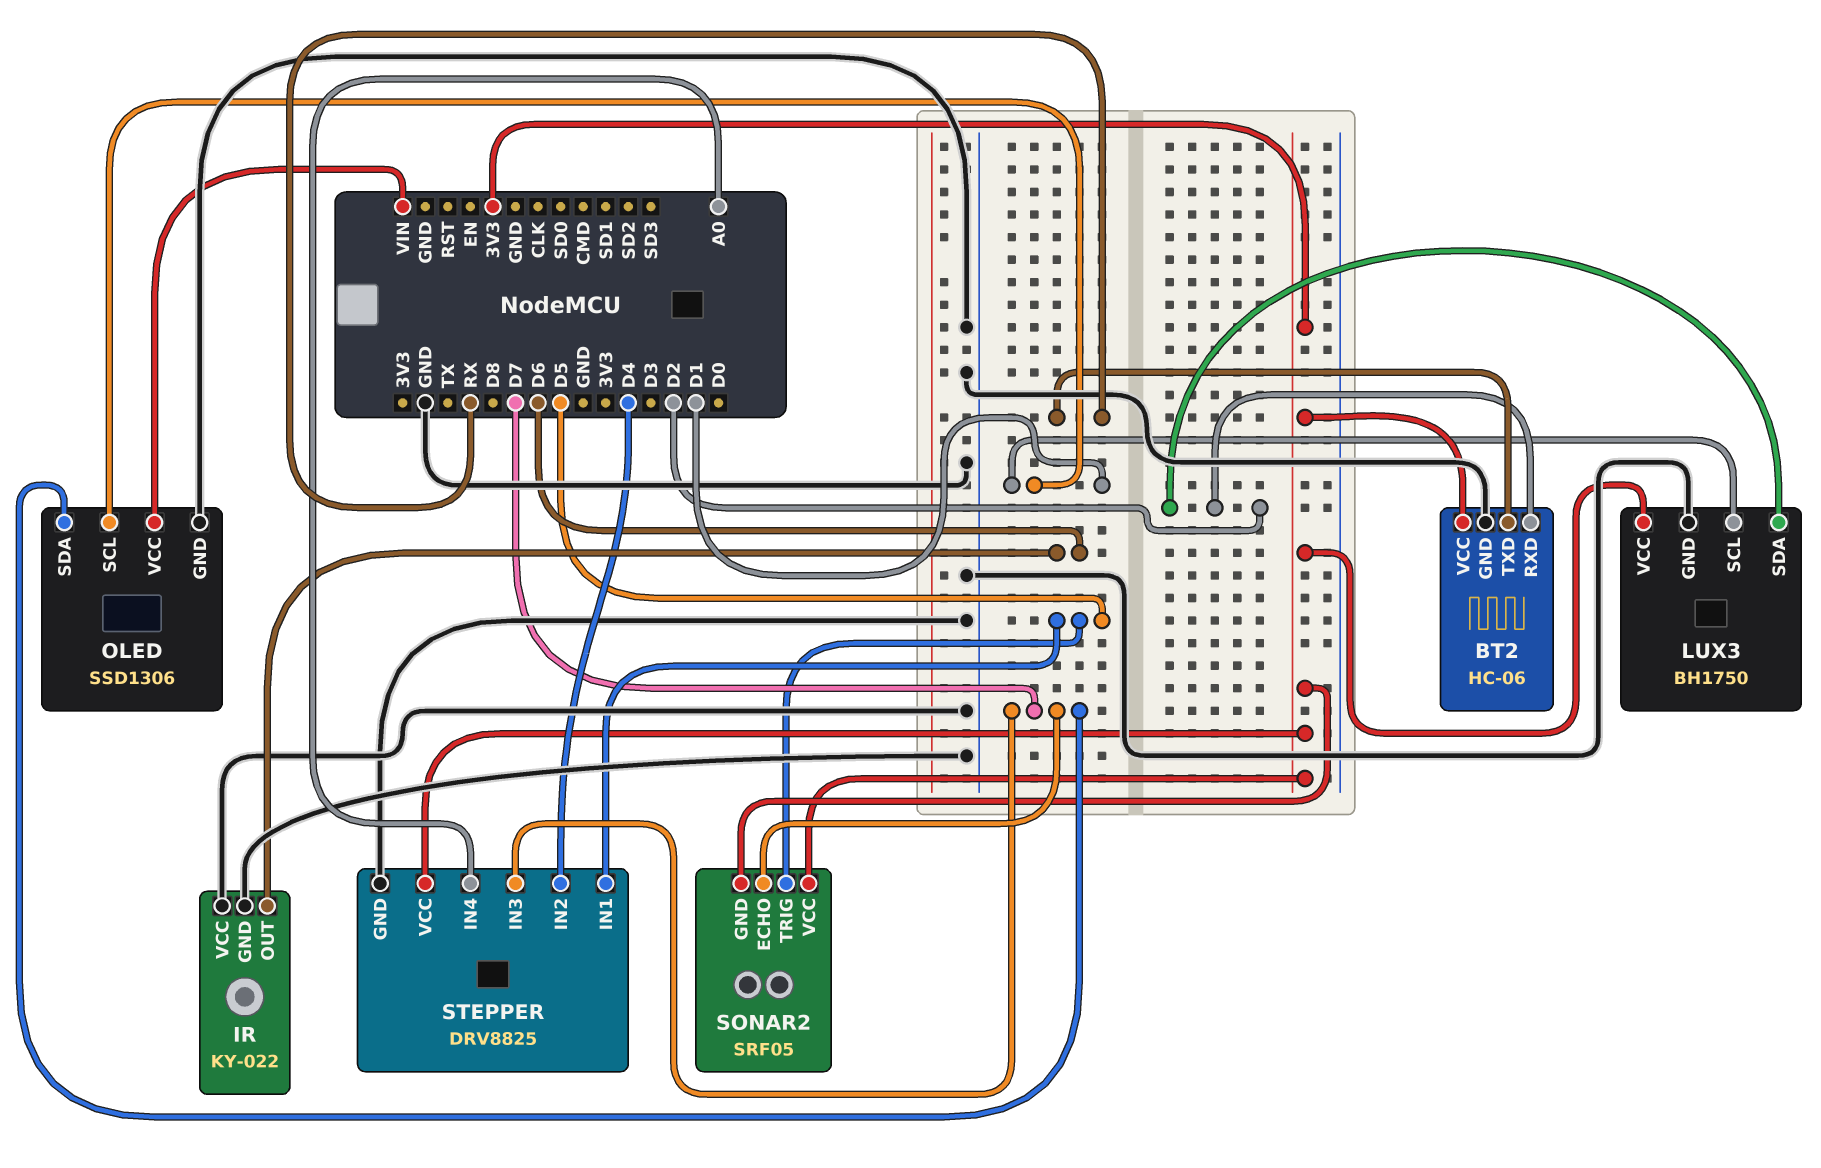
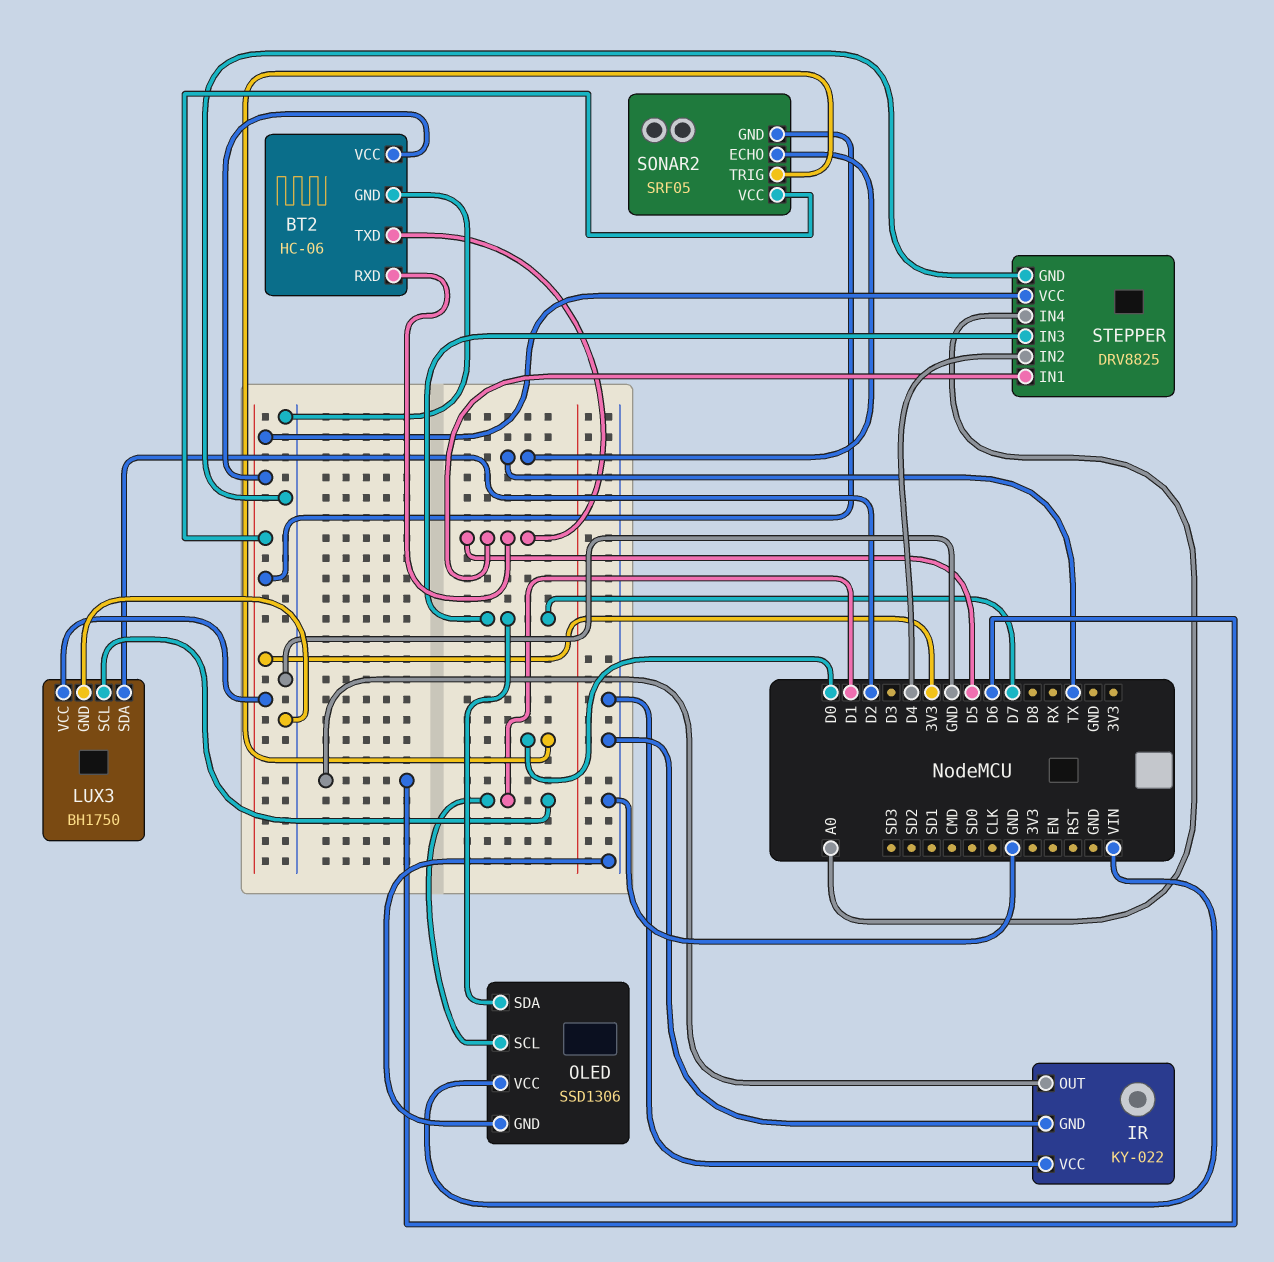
BT2 pin RXD: D2 -> D5
BT2 pin TXD: RX -> D5
SONAR2 pin ECHO: D7 -> TX
SONAR2 pin TRIG: D5 -> D0

